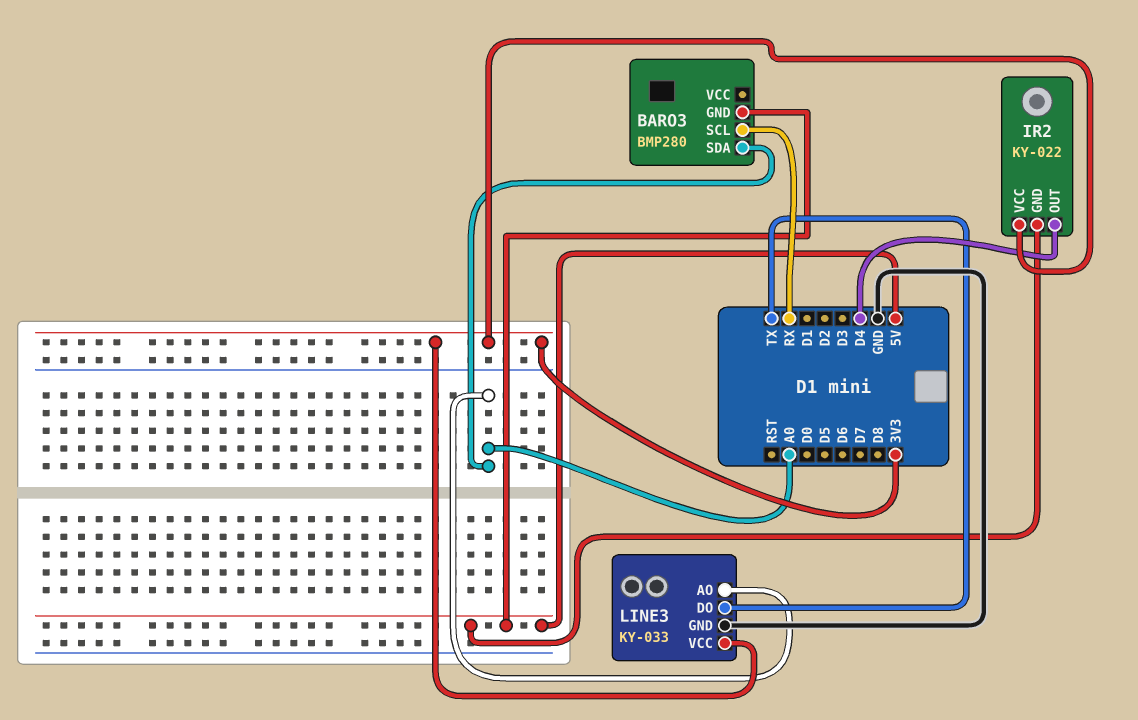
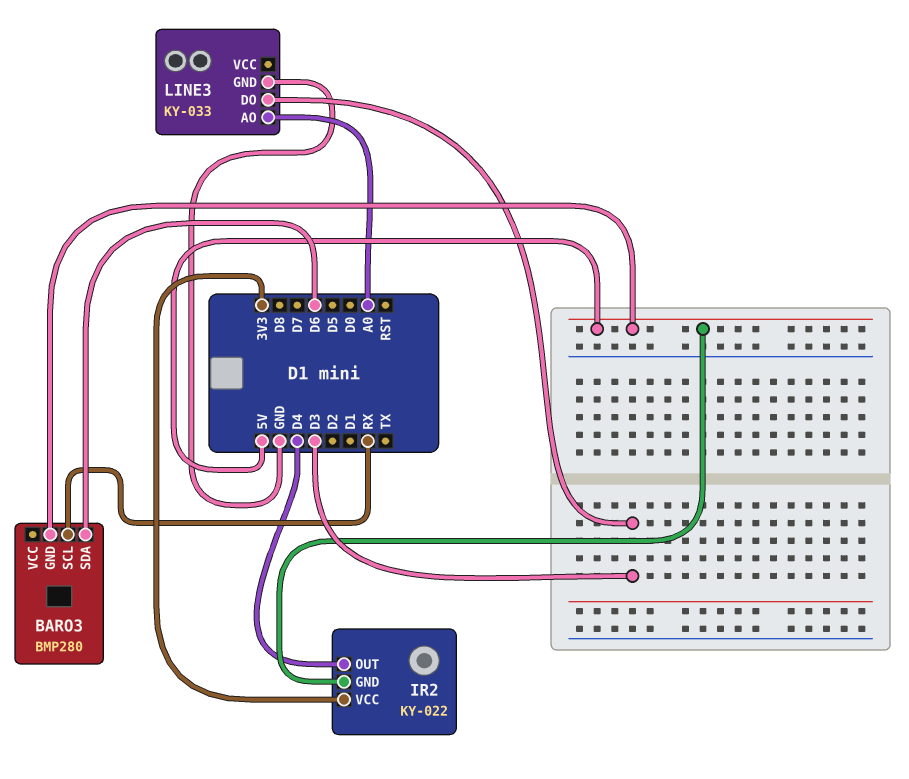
BARO3 pin SDA: A0 -> D6
LINE3 pin DO: TX -> D3
LINE3 pin VCC: 3V3 -> none

